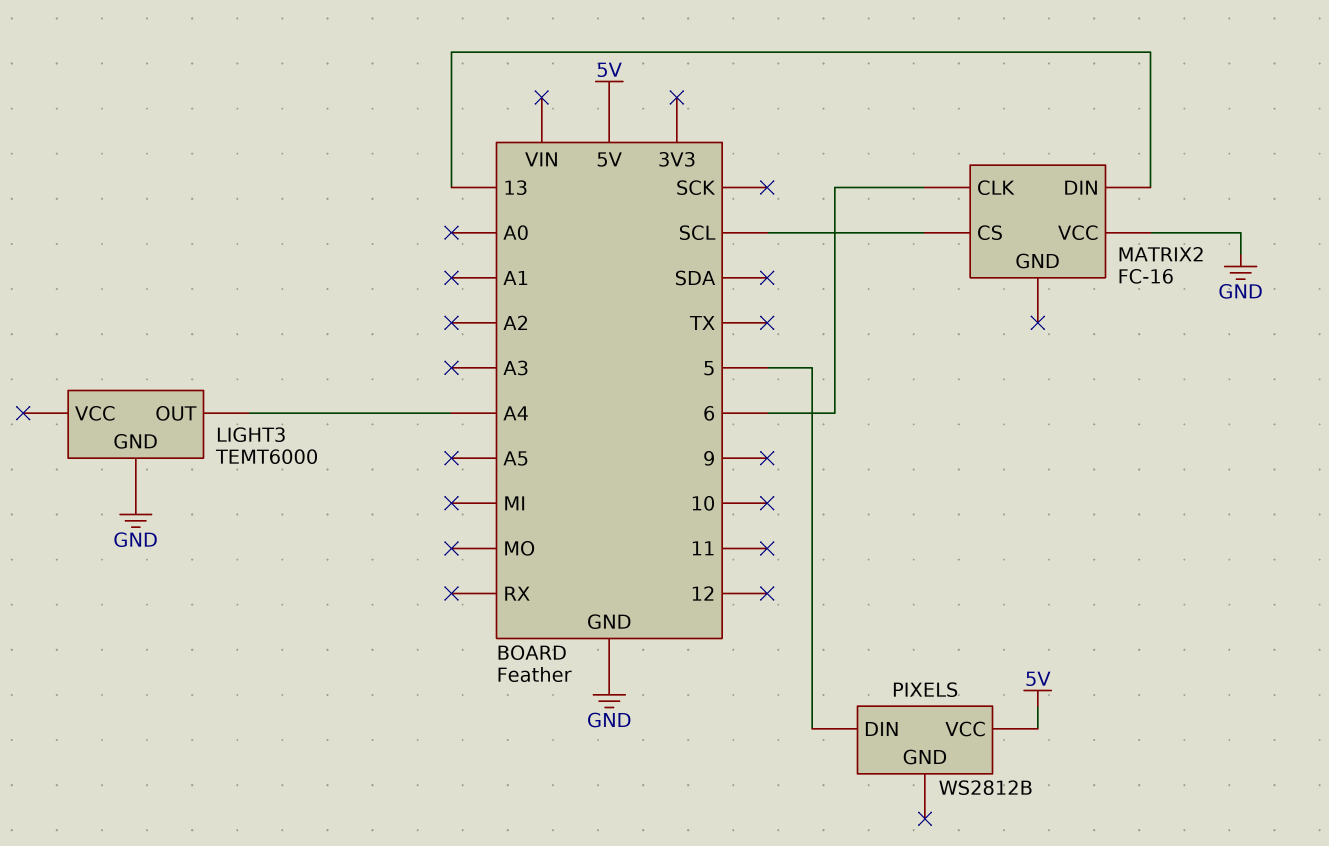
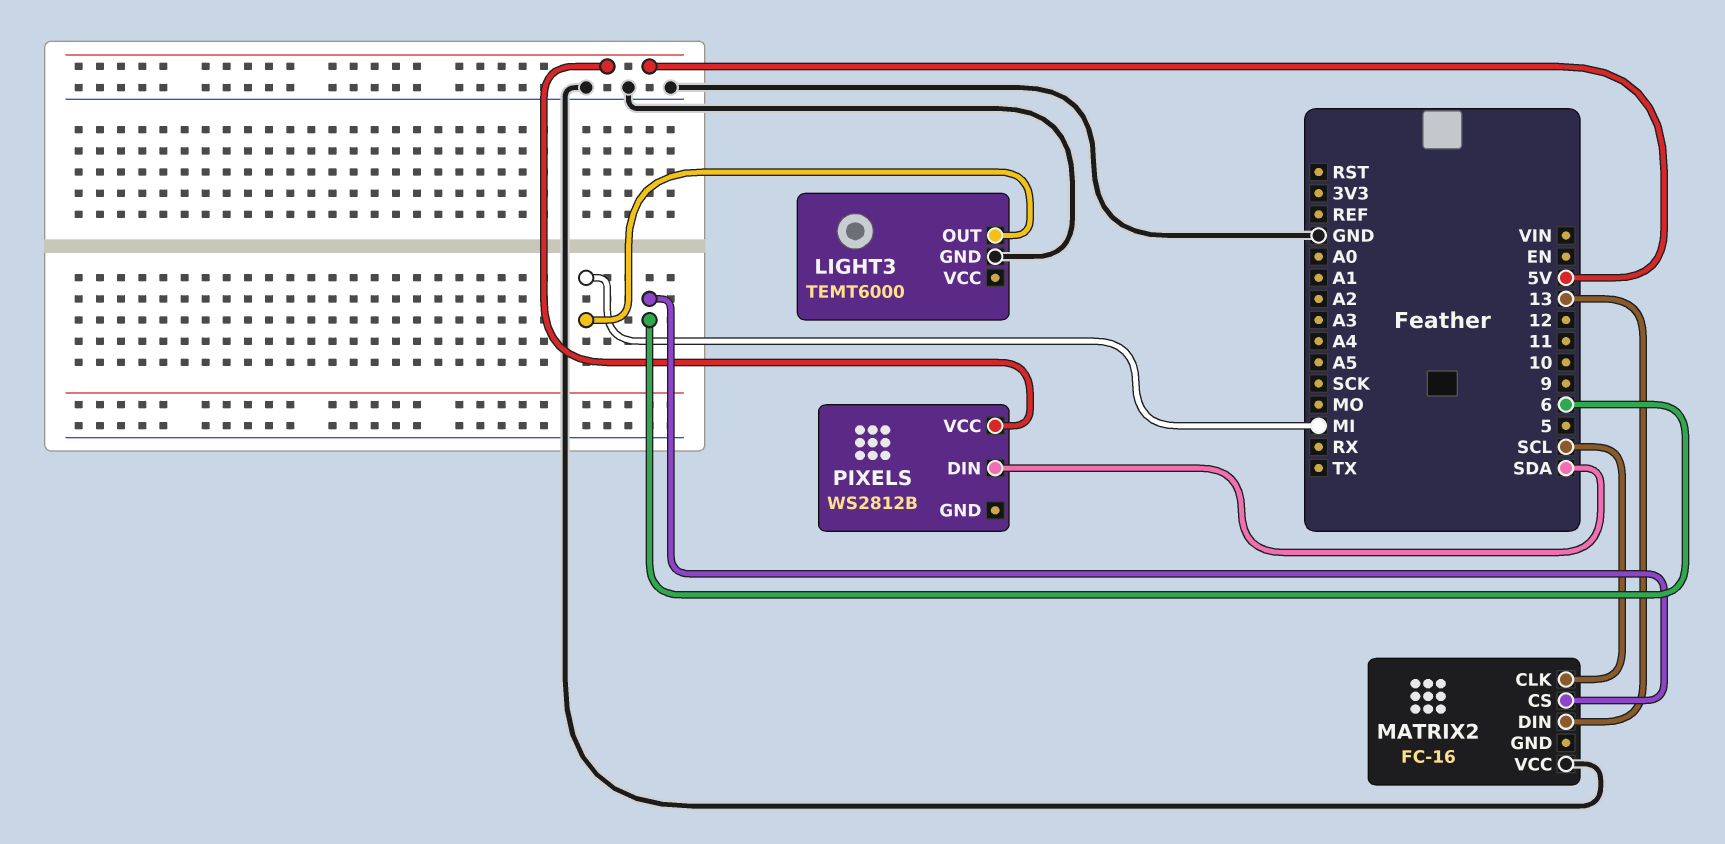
LIGHT3 pin OUT: A4 -> MI
MATRIX2 pin CLK: 6 -> SCL
MATRIX2 pin CS: SCL -> 6
PIXELS pin DIN: 5 -> SDA

